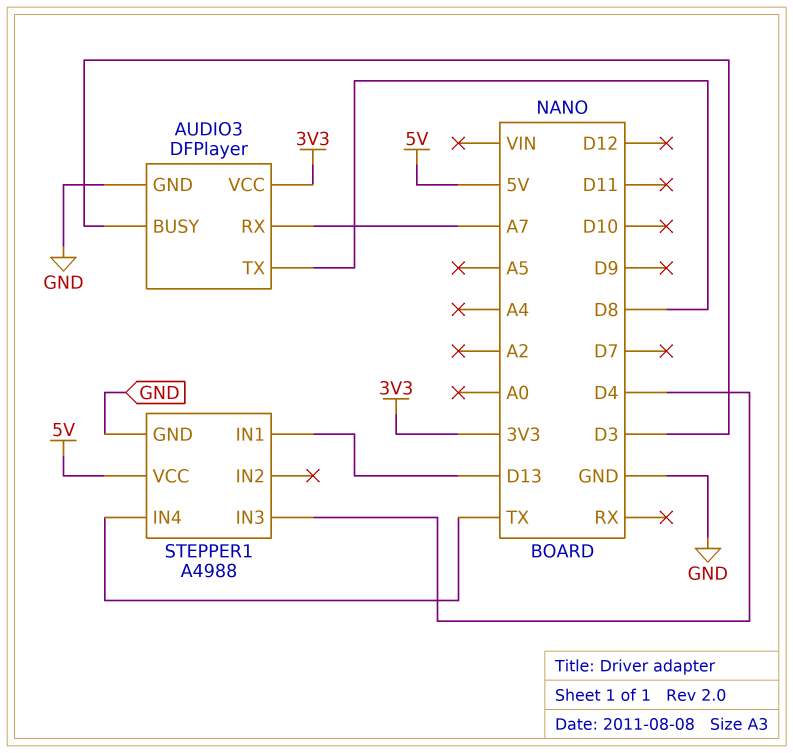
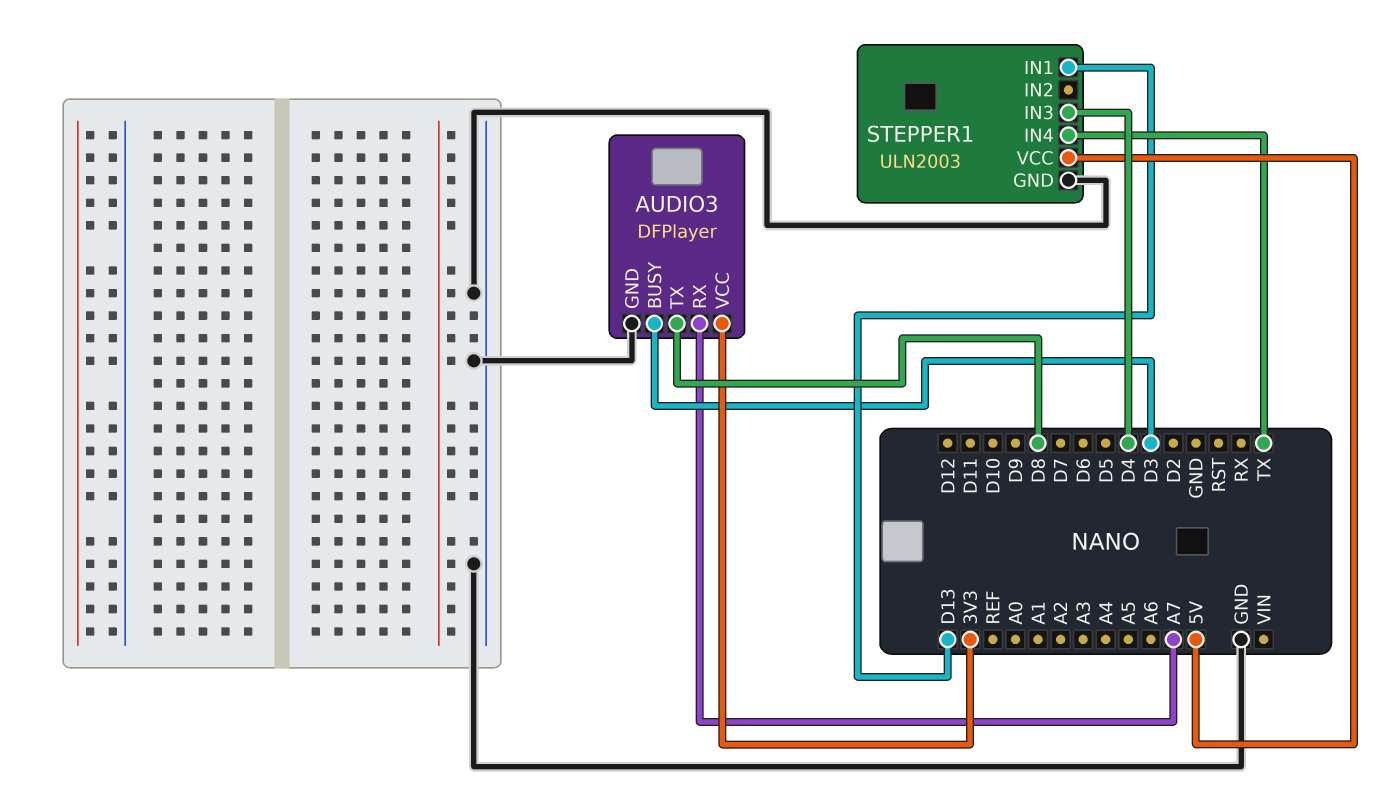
STEPPER1: A4988 -> ULN2003

